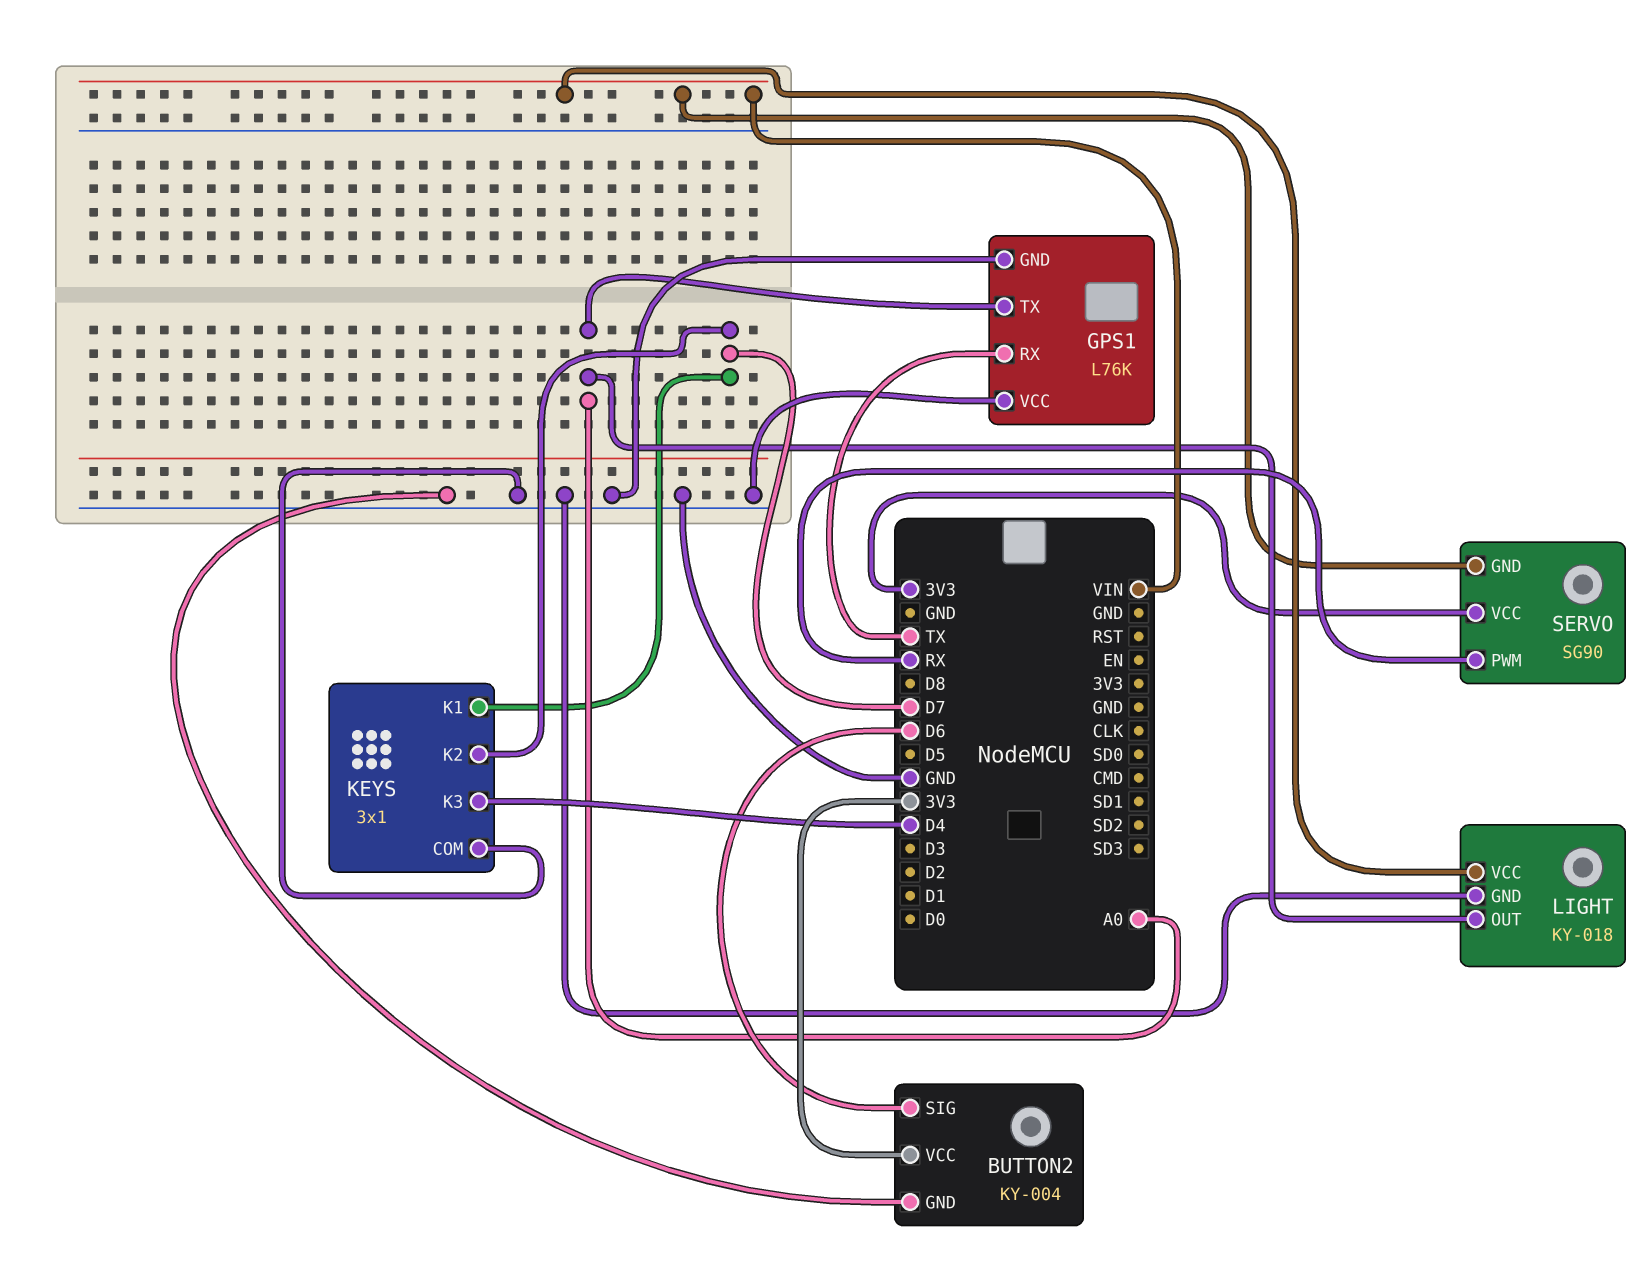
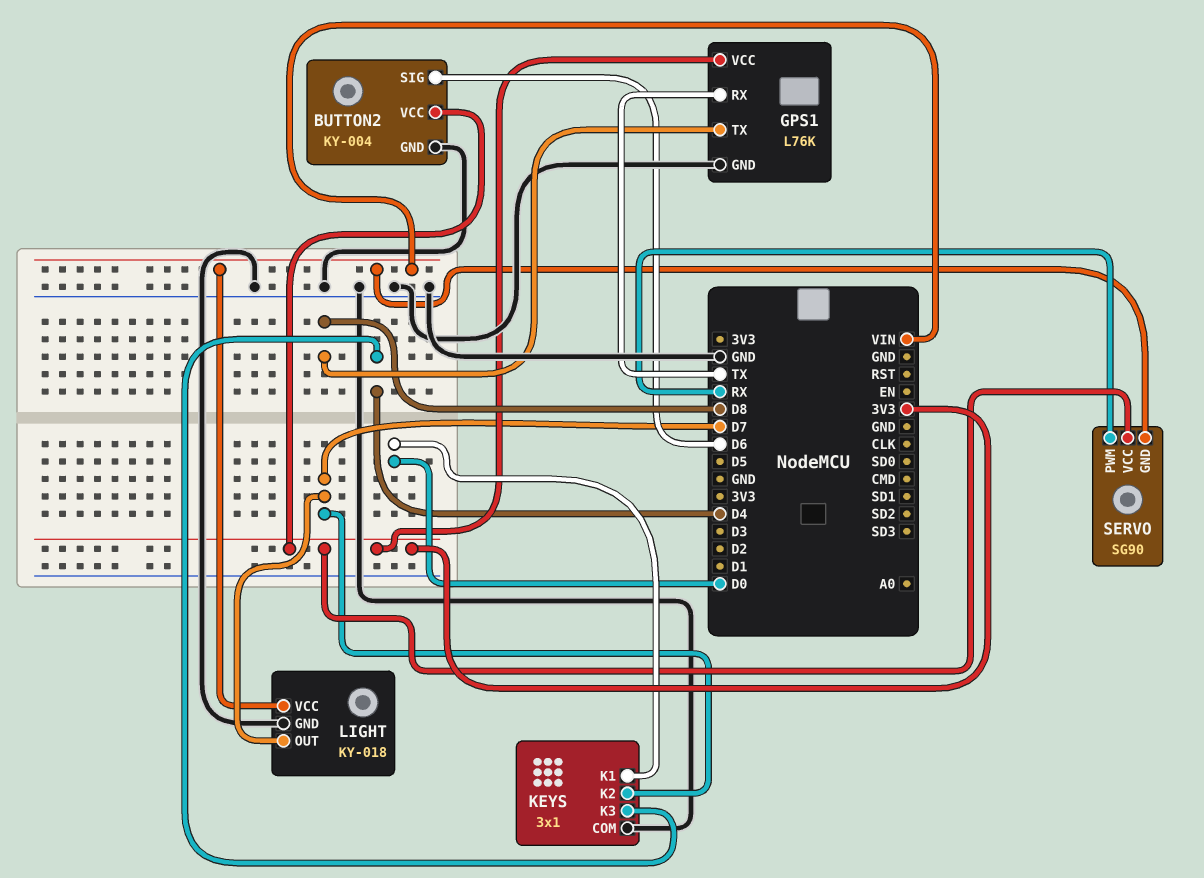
GPS1 pin TX: A0 -> D8
GPS1 pin VCC: GND -> 3V3
KEYS pin K1: D7 -> D0
LIGHT pin OUT: A0 -> D7

